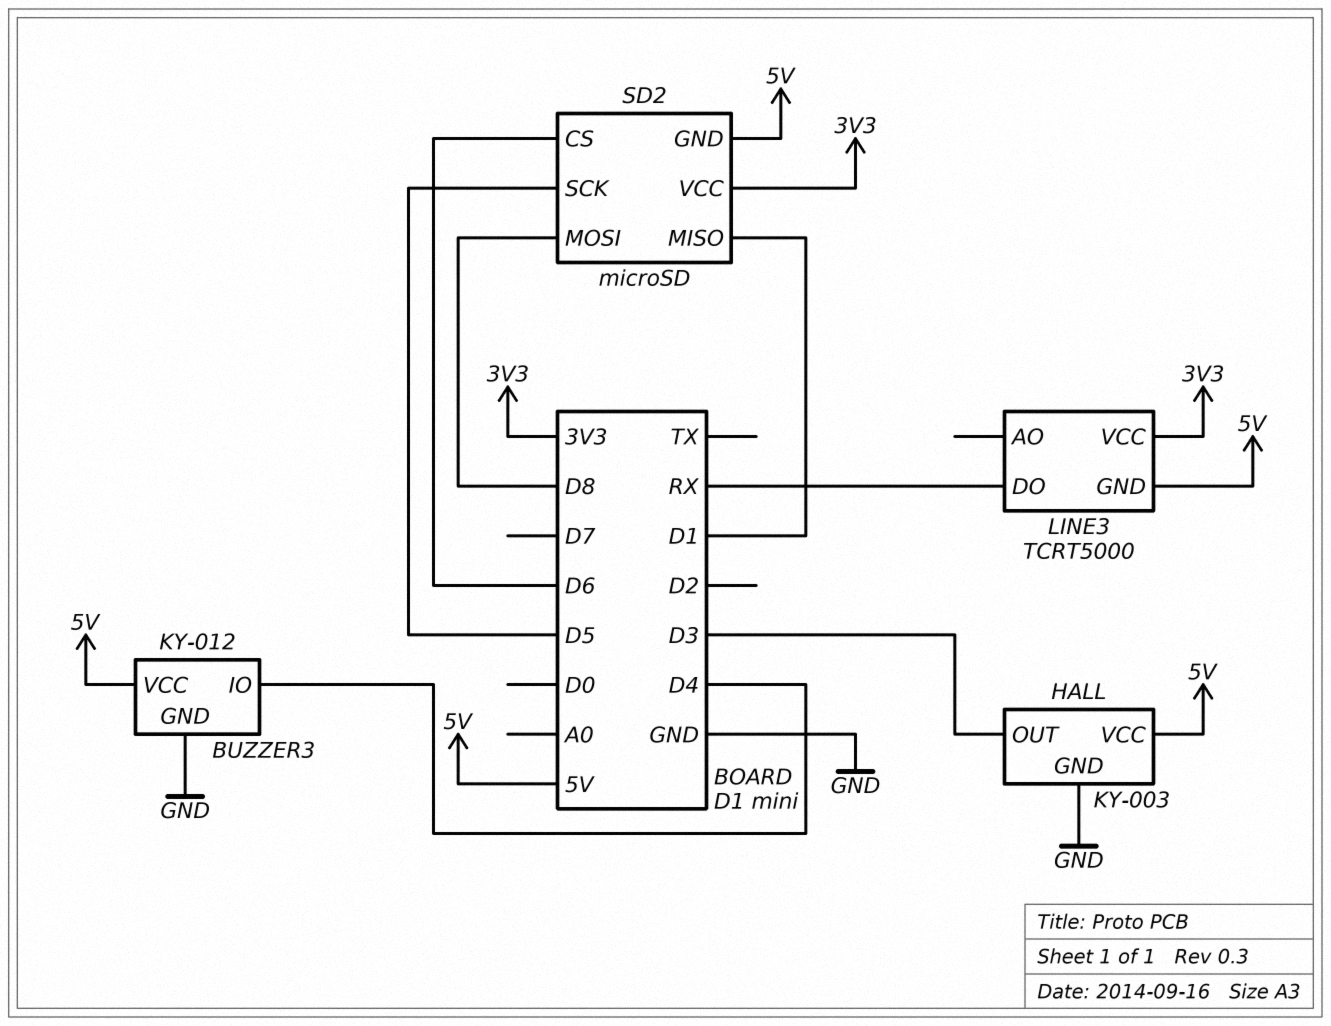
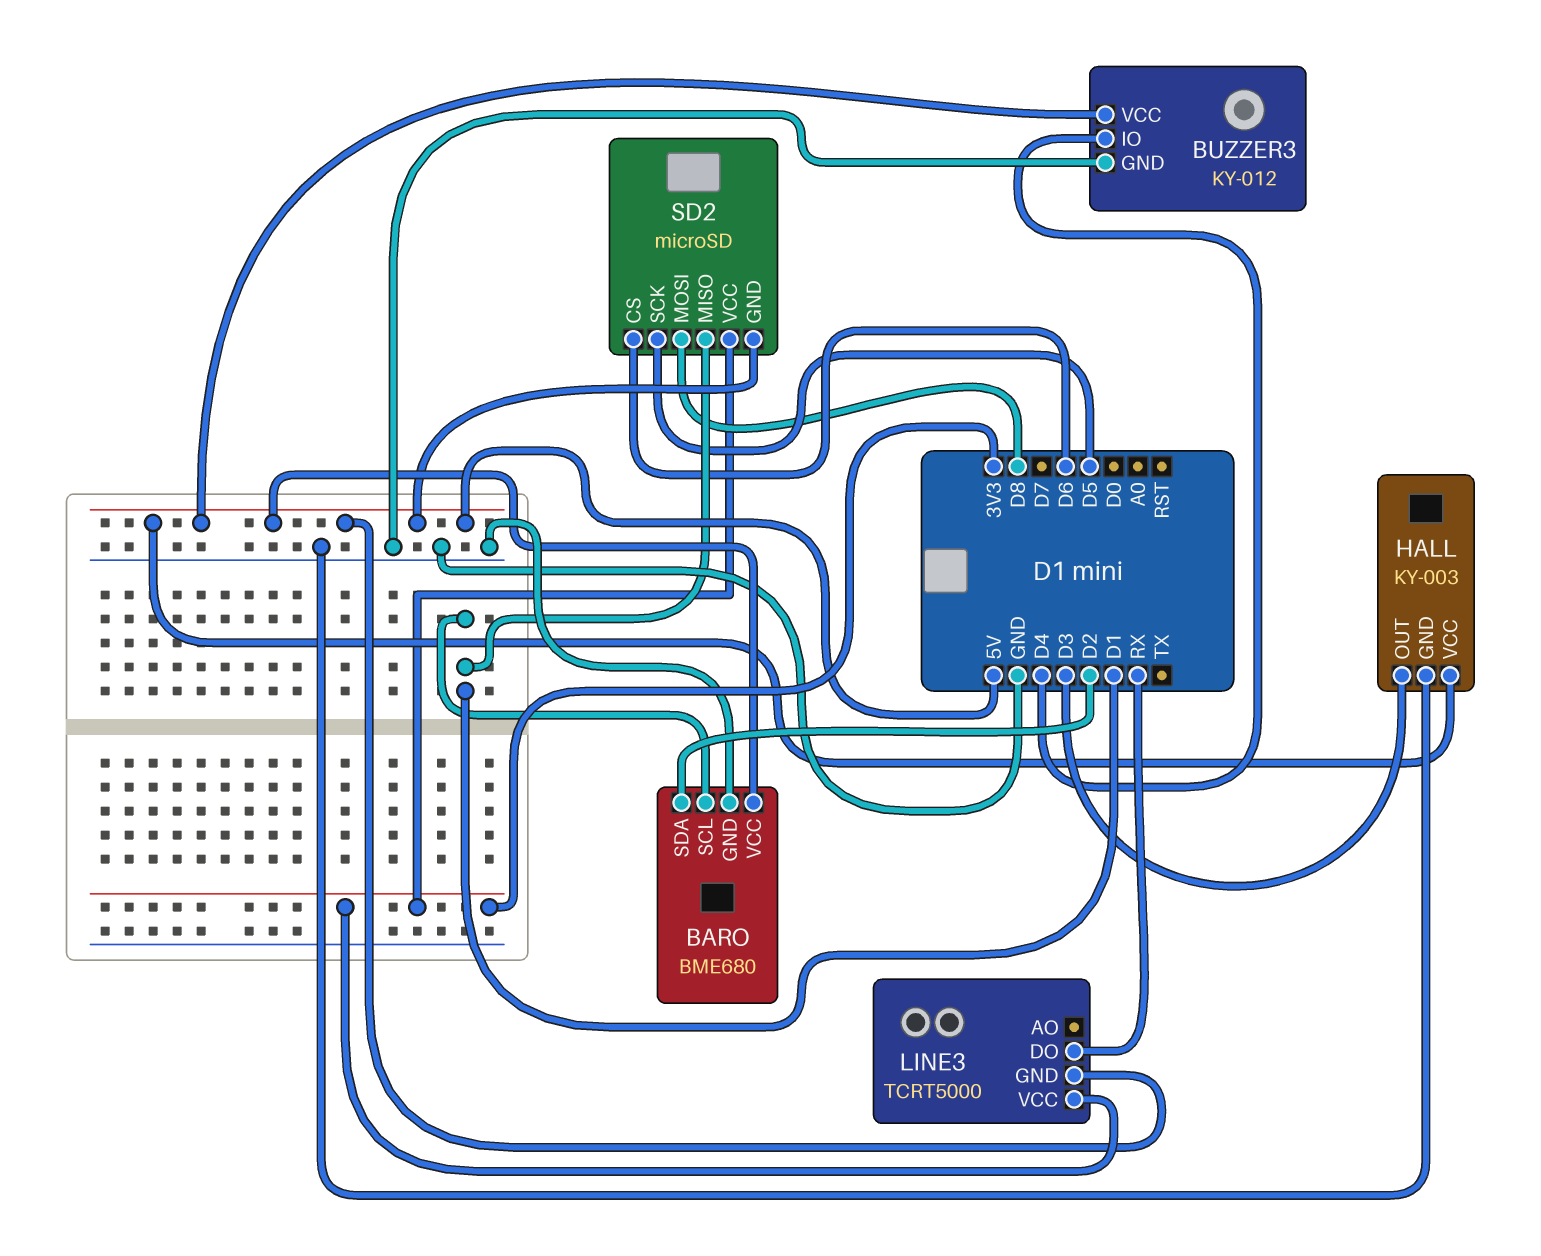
BARO: none -> BME680
BARO pin GND: none -> GND
BARO pin SCL: none -> D1
BARO pin SDA: none -> D2
BARO pin VCC: none -> 5V

